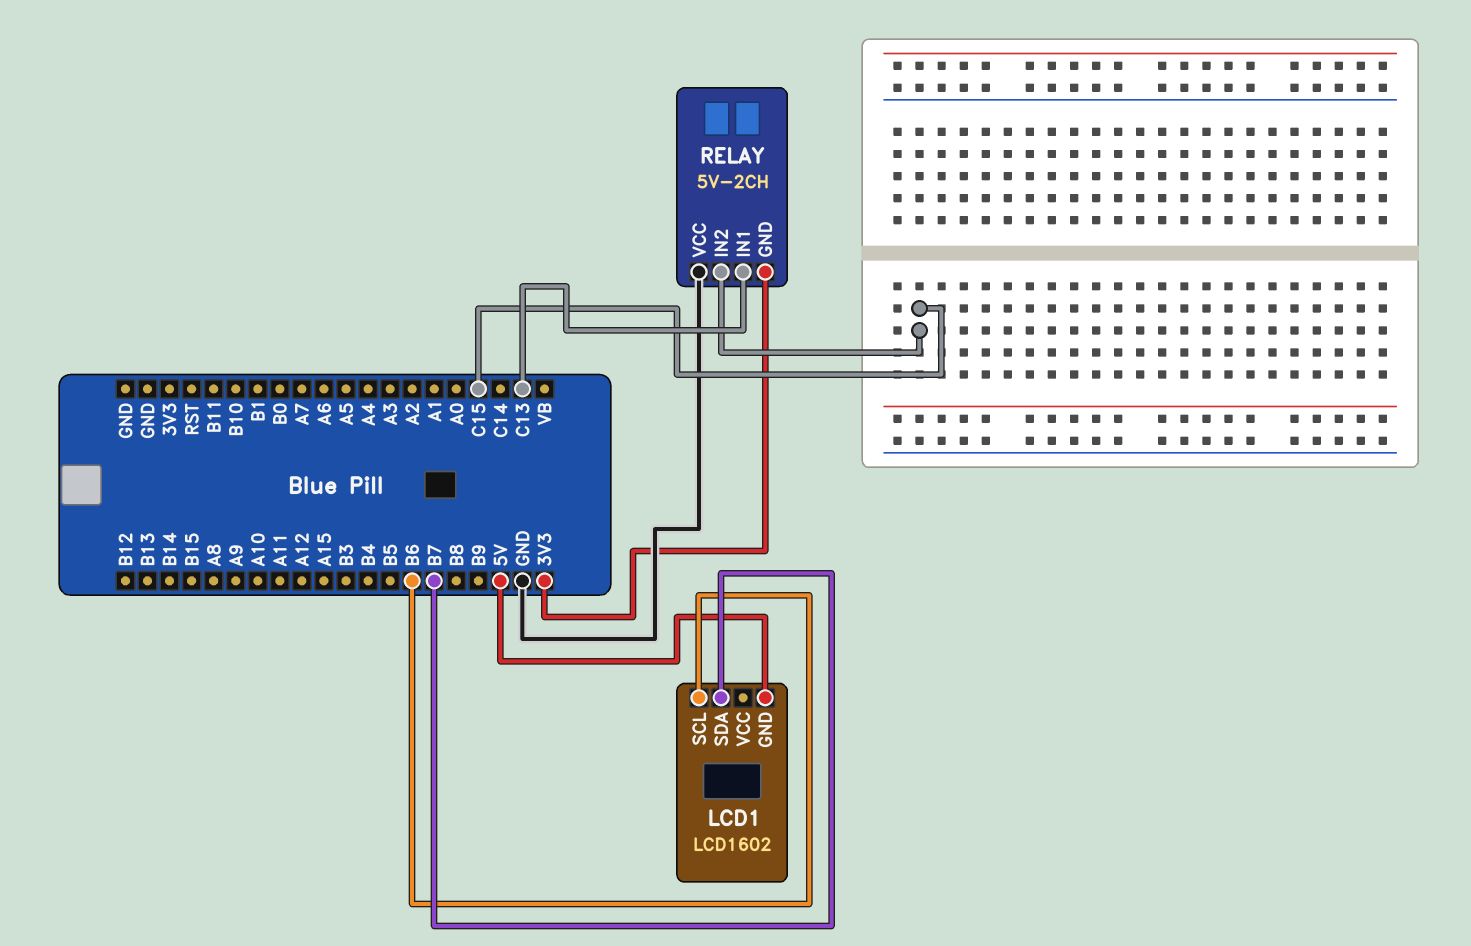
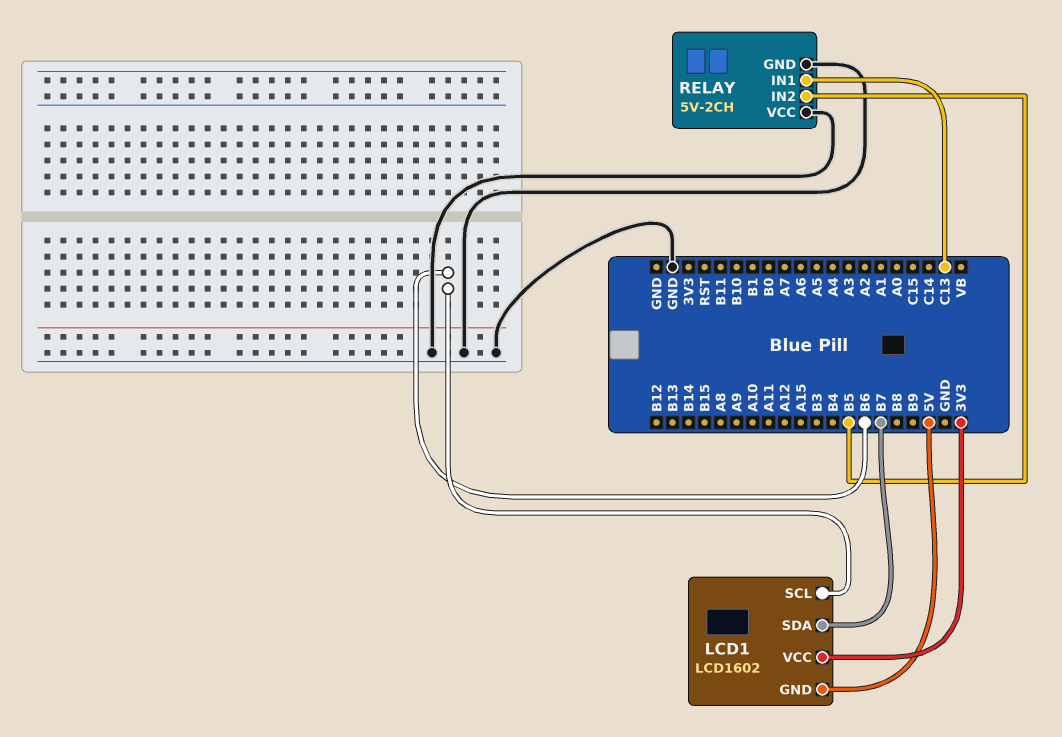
LCD1 pin VCC: none -> 3V3
RELAY pin GND: 3V3 -> GND
RELAY pin IN2: C15 -> B5

